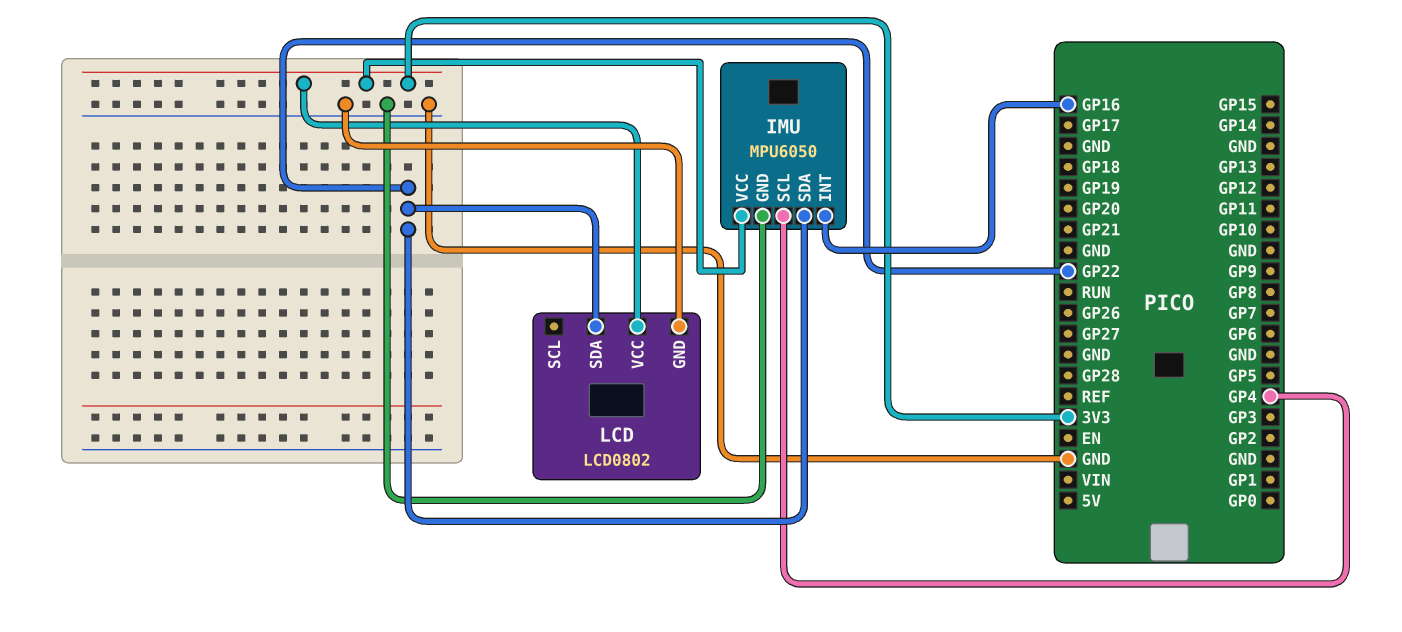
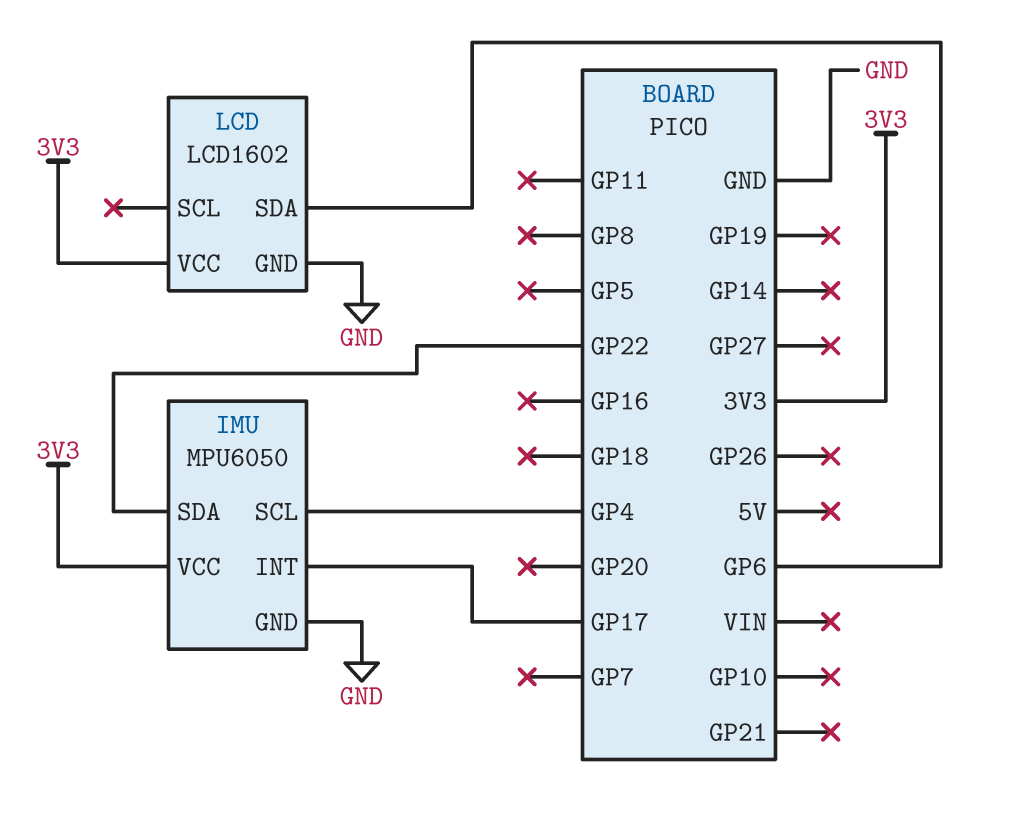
IMU pin INT: GP16 -> GP17
LCD: LCD0802 -> LCD1602
LCD pin SDA: GP22 -> GP6

